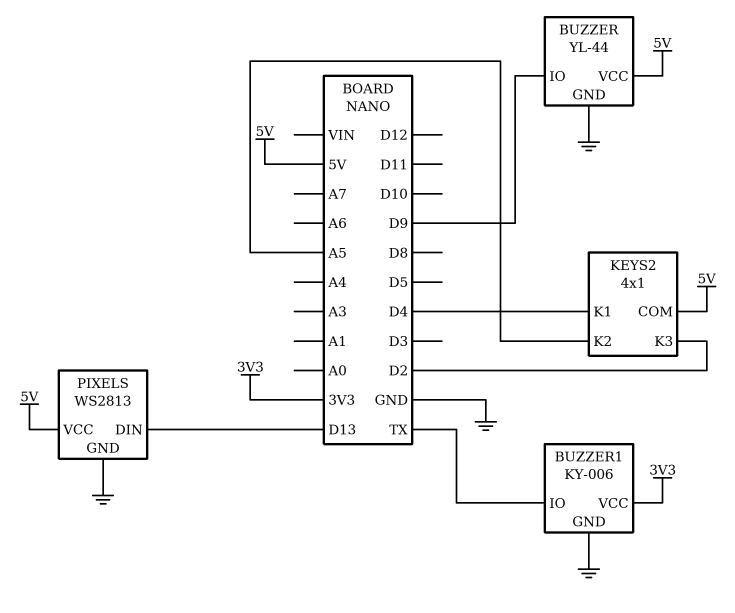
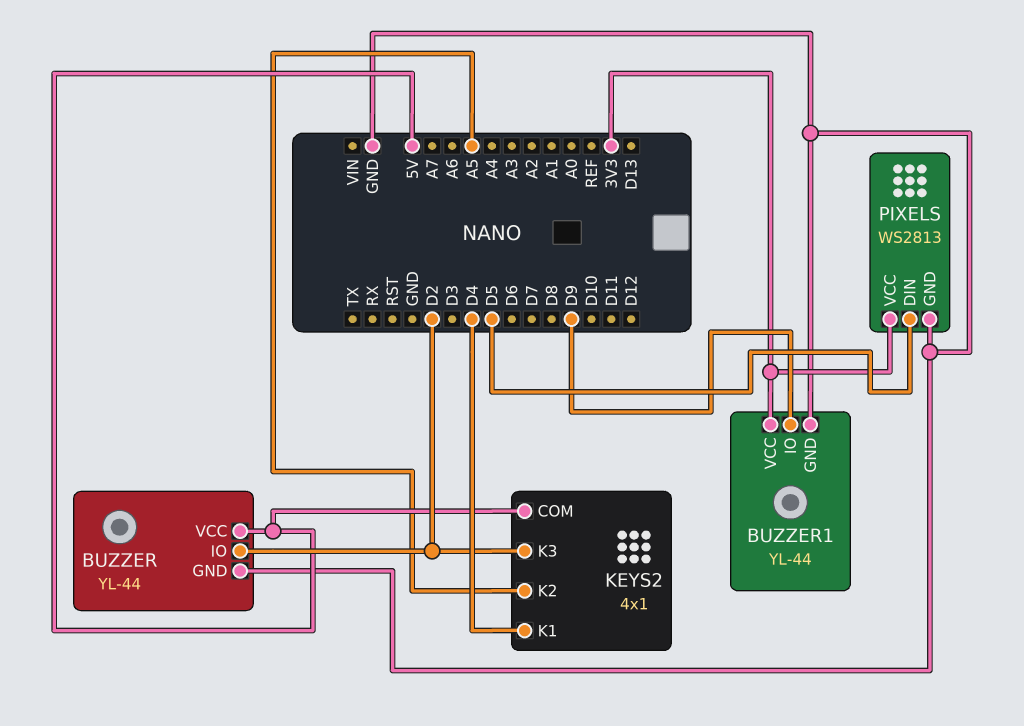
BUZZER pin IO: D9 -> D2
BUZZER1: KY-006 -> YL-44
BUZZER1 pin IO: TX -> D9
PIXELS pin DIN: D13 -> D5
PIXELS pin VCC: 5V -> 3V3

